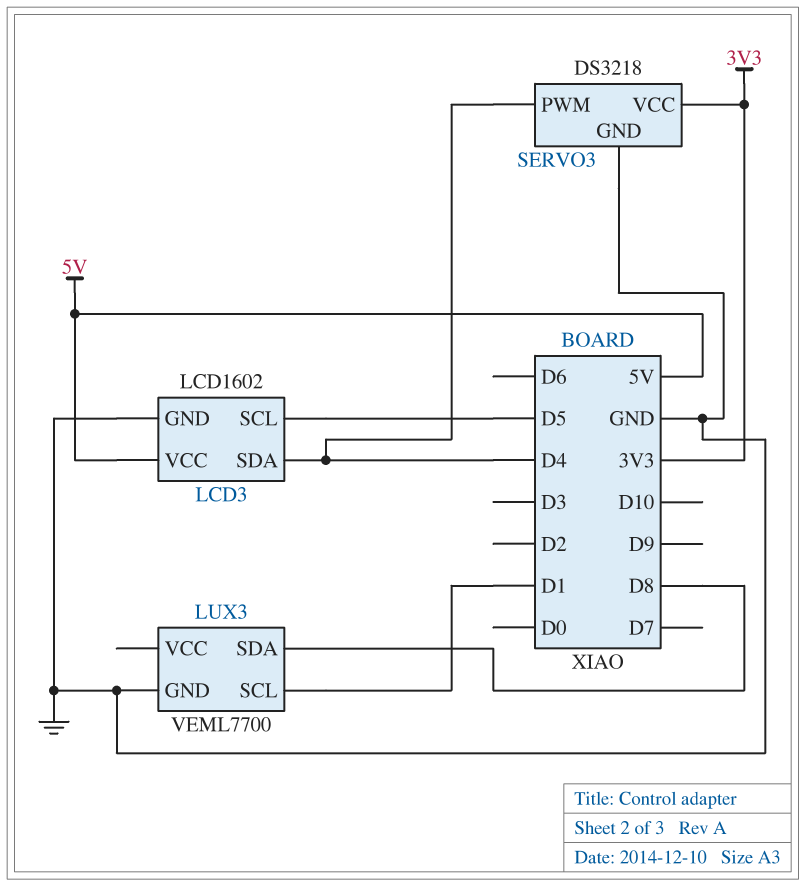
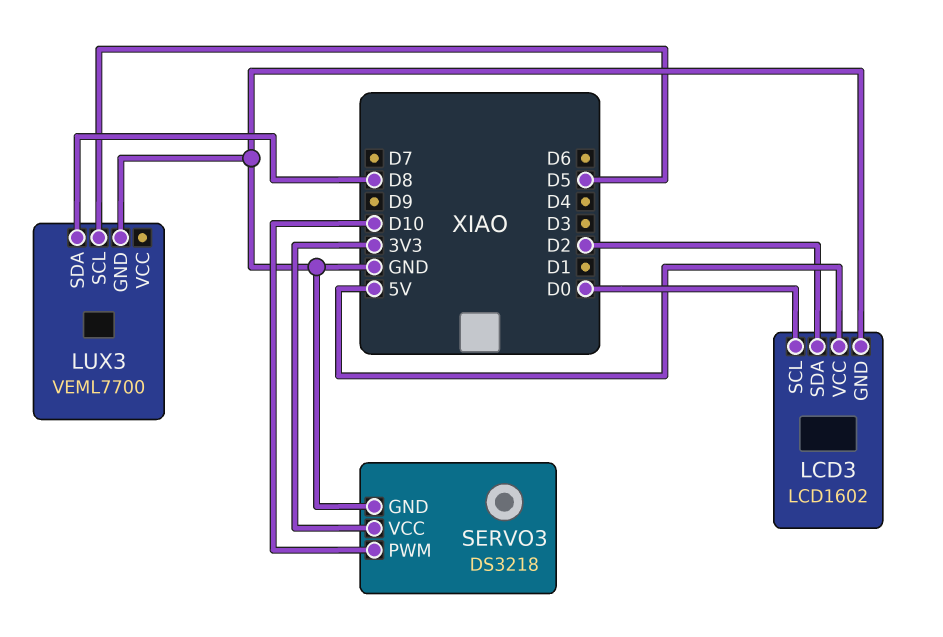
LCD3 pin SCL: D5 -> D0
LCD3 pin SDA: D4 -> D2
LUX3 pin SCL: D1 -> D5
SERVO3 pin PWM: D4 -> D10

